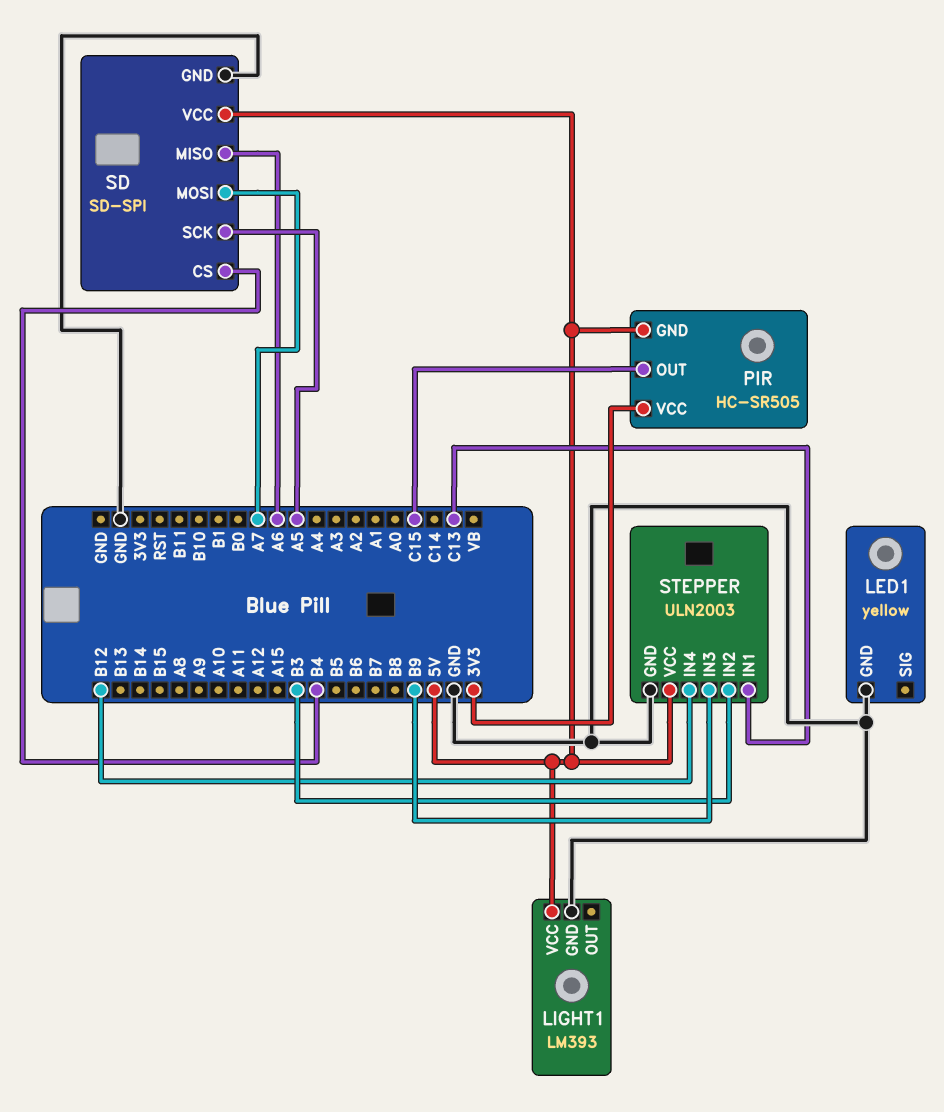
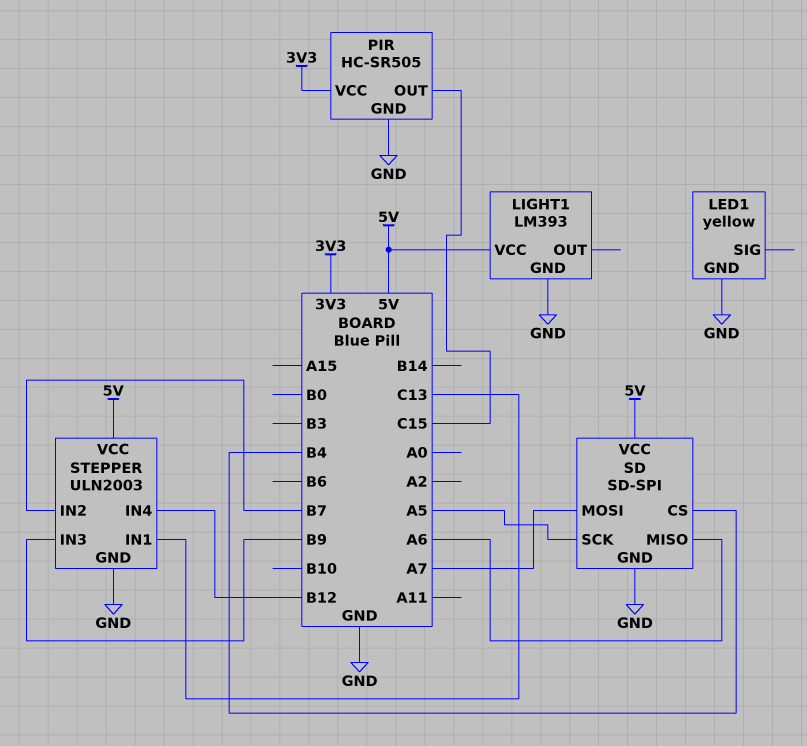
PIR pin GND: 5V -> GND
STEPPER pin IN2: B3 -> B7

